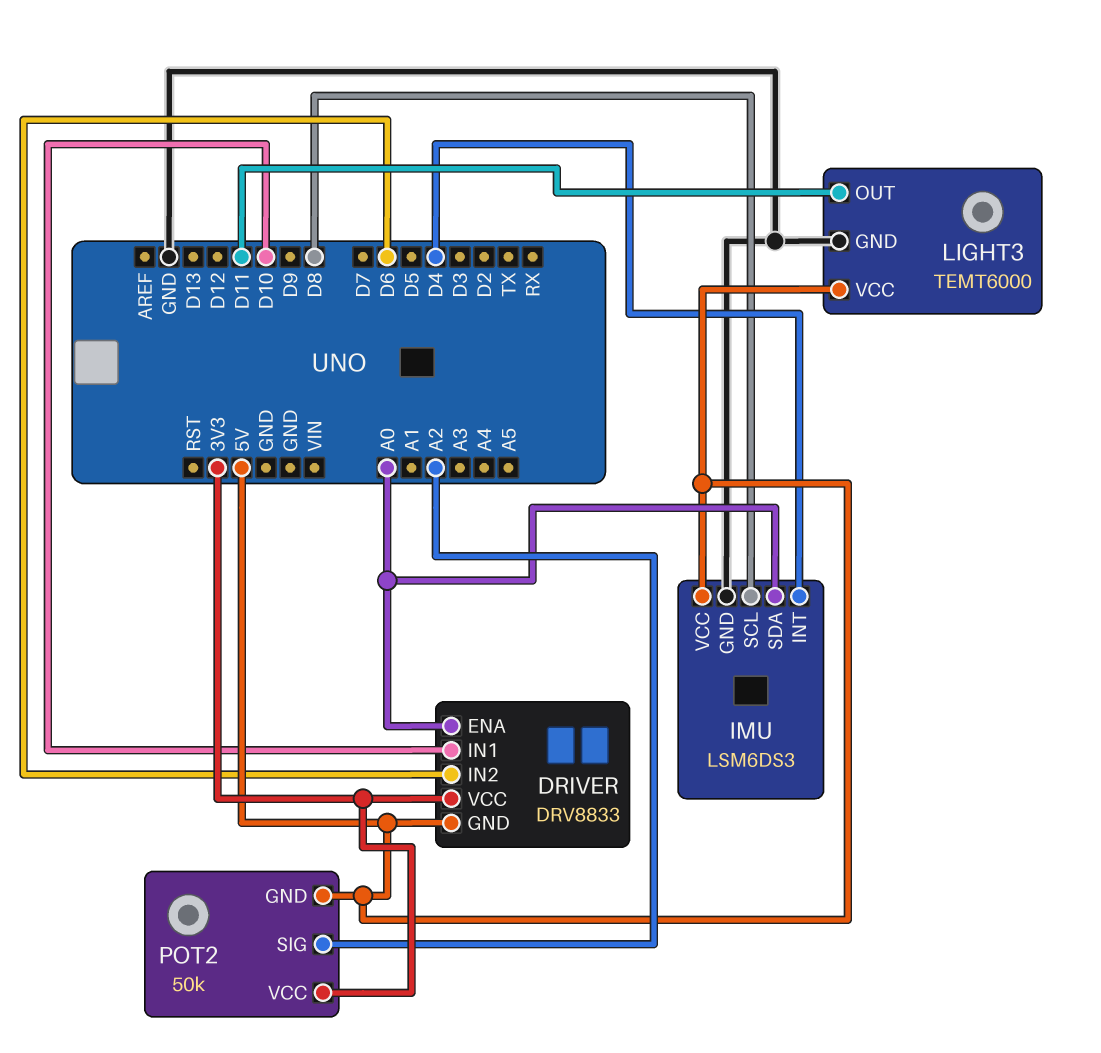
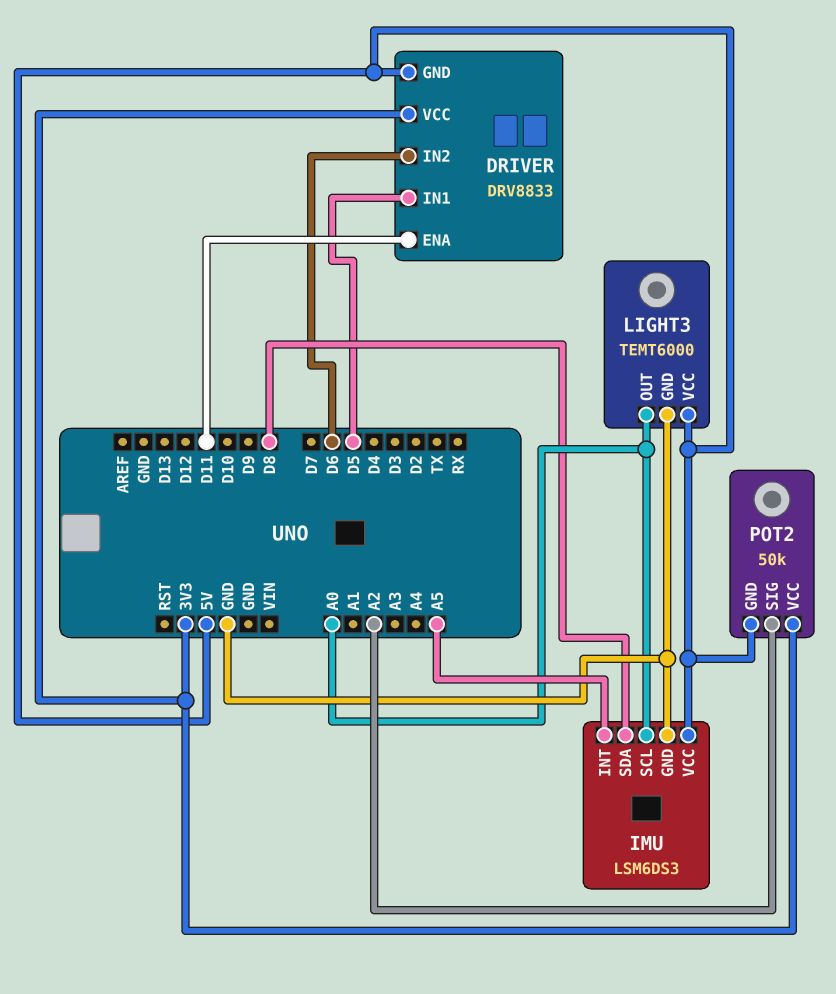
DRIVER pin ENA: A0 -> D11
DRIVER pin IN1: D10 -> D5
IMU pin INT: D4 -> A5
IMU pin SCL: D8 -> A0
IMU pin SDA: A0 -> D8
LIGHT3 pin OUT: D11 -> A0

